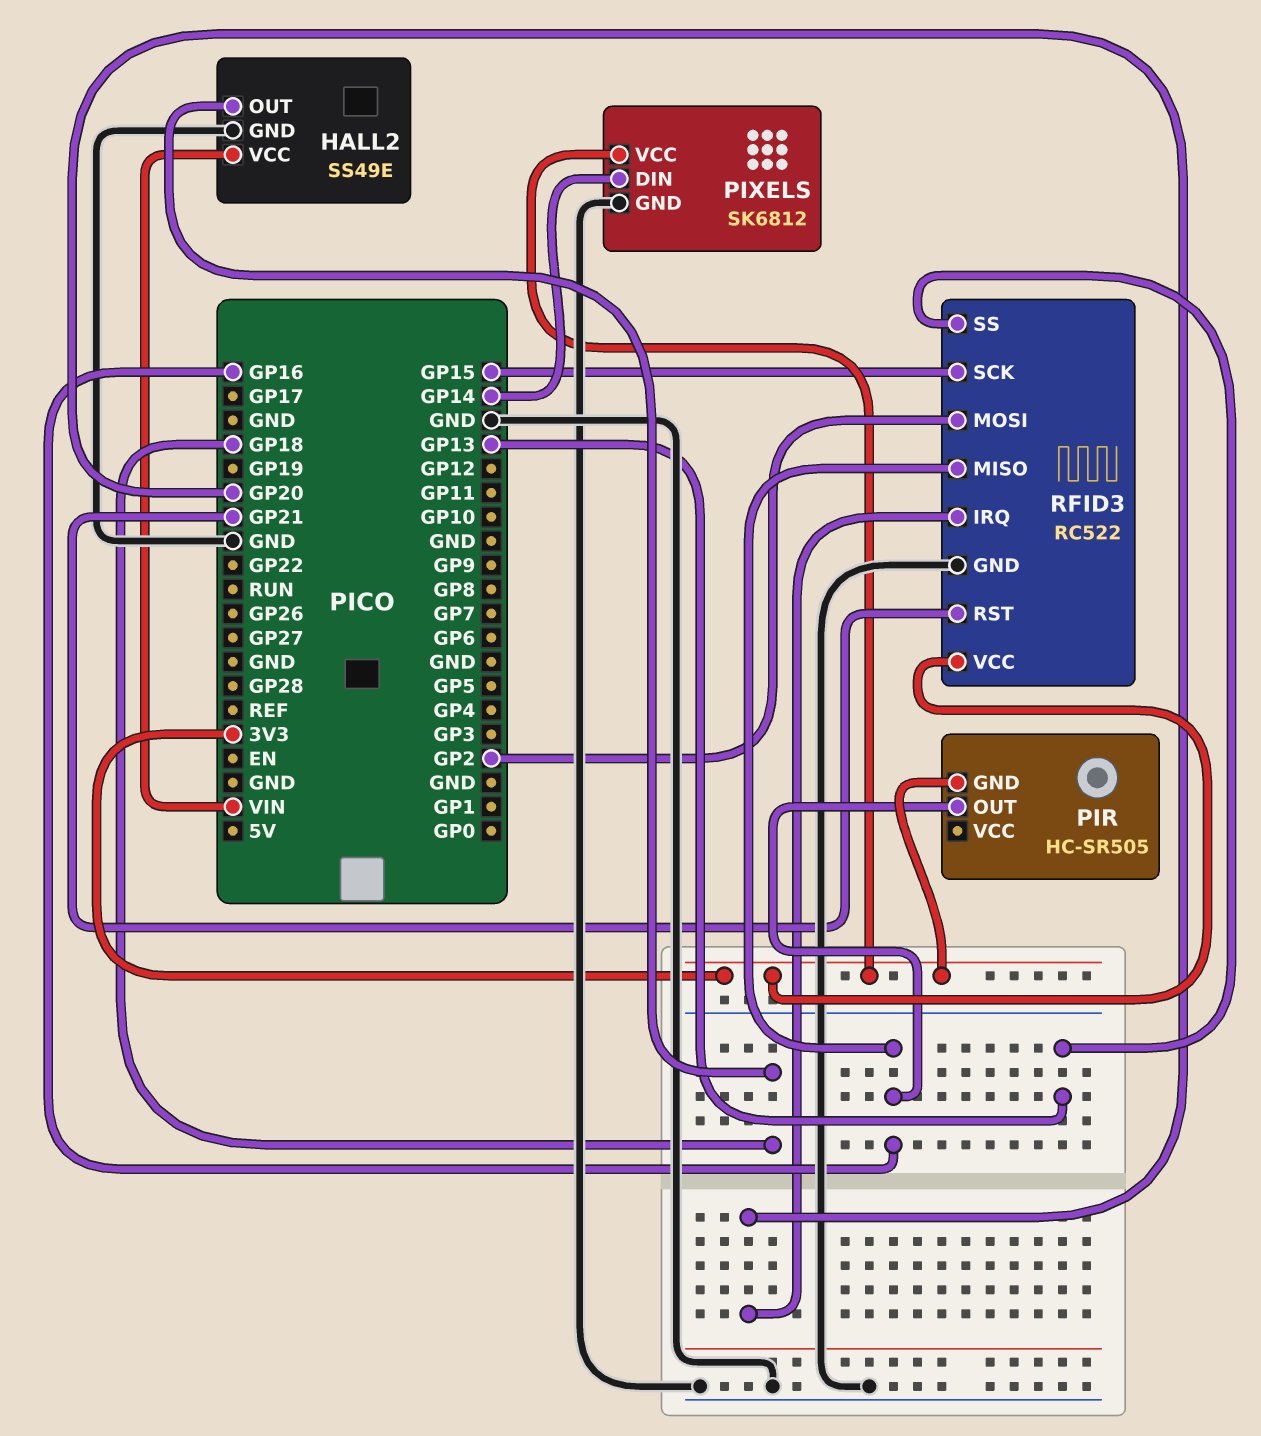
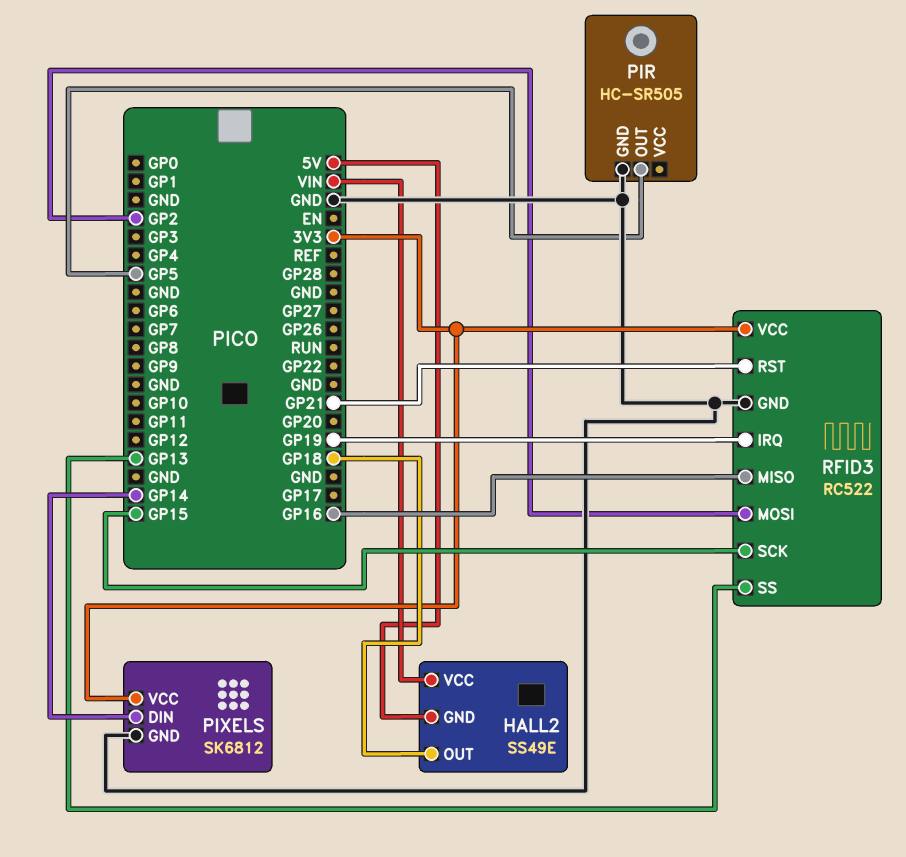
HALL2 pin GND: GND -> 5V
PIR pin GND: 3V3 -> GND
PIR pin OUT: GP16 -> GP5
RFID3 pin IRQ: GP20 -> GP19

